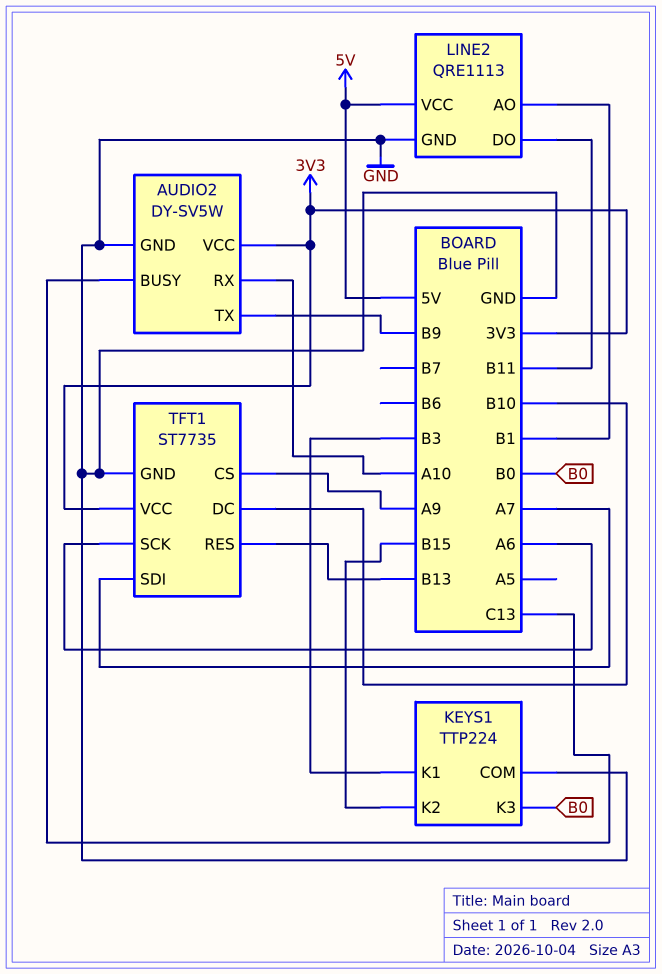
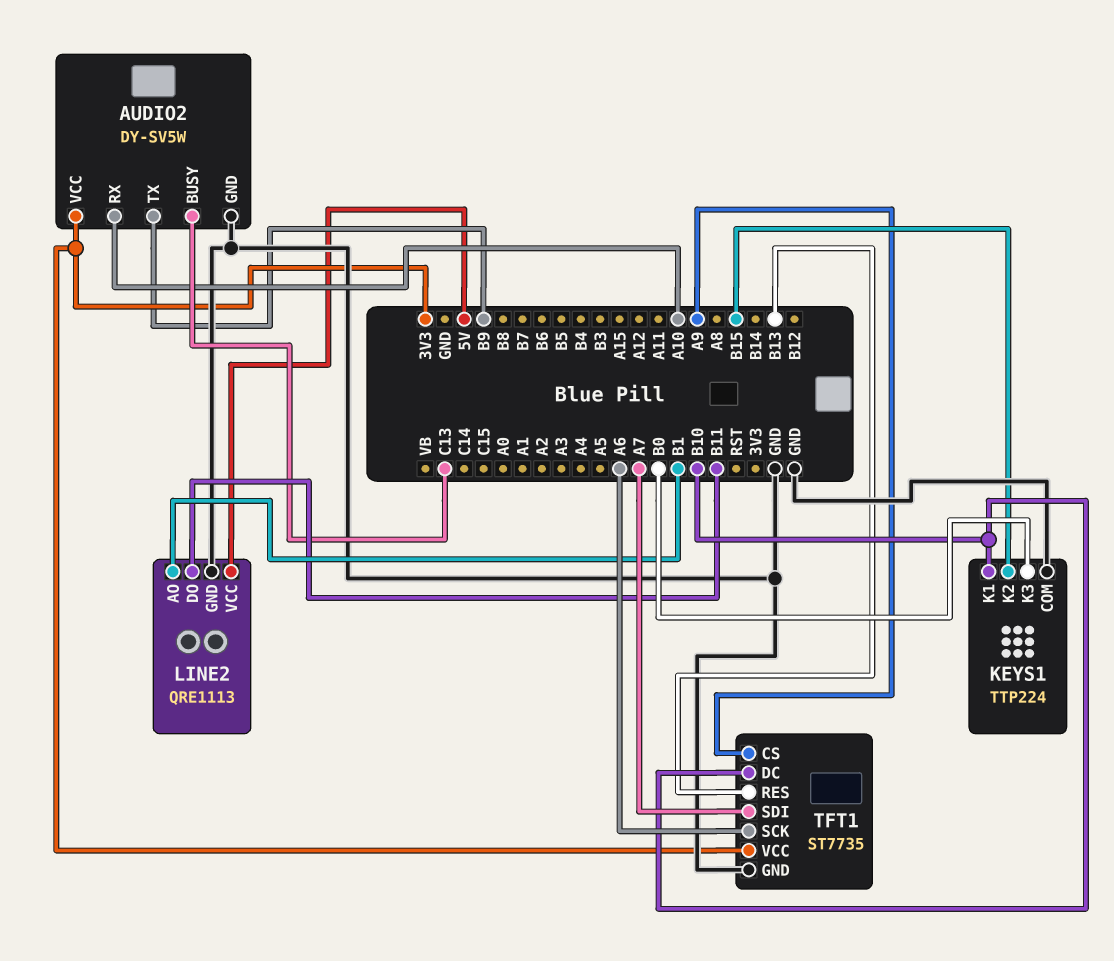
KEYS1 pin K1: B3 -> B10

